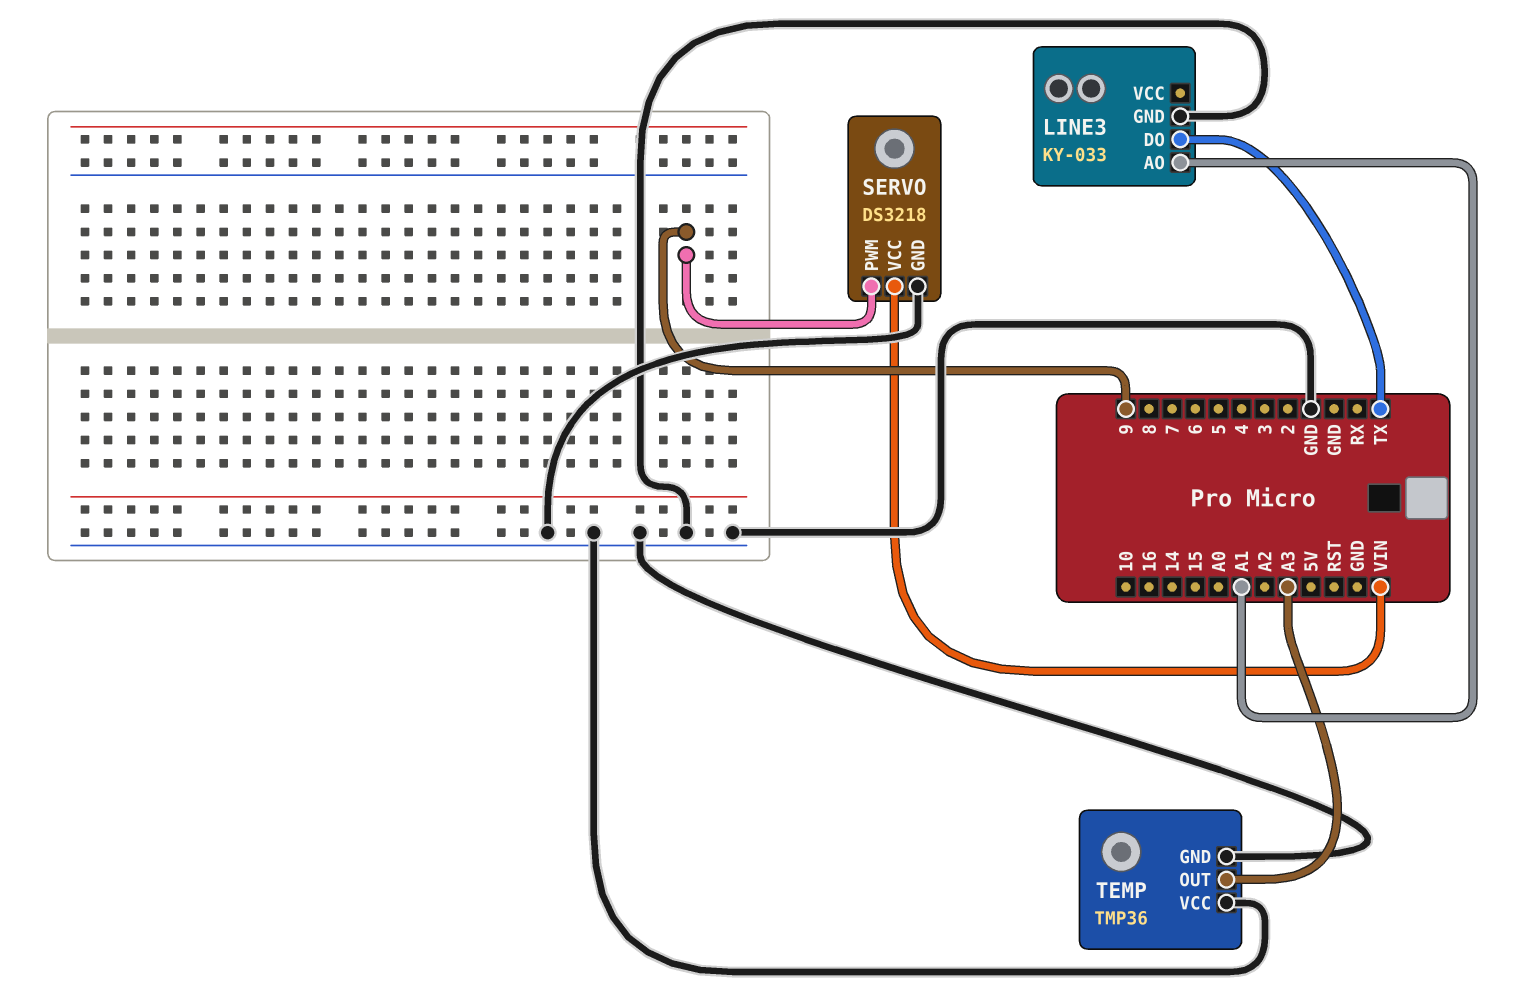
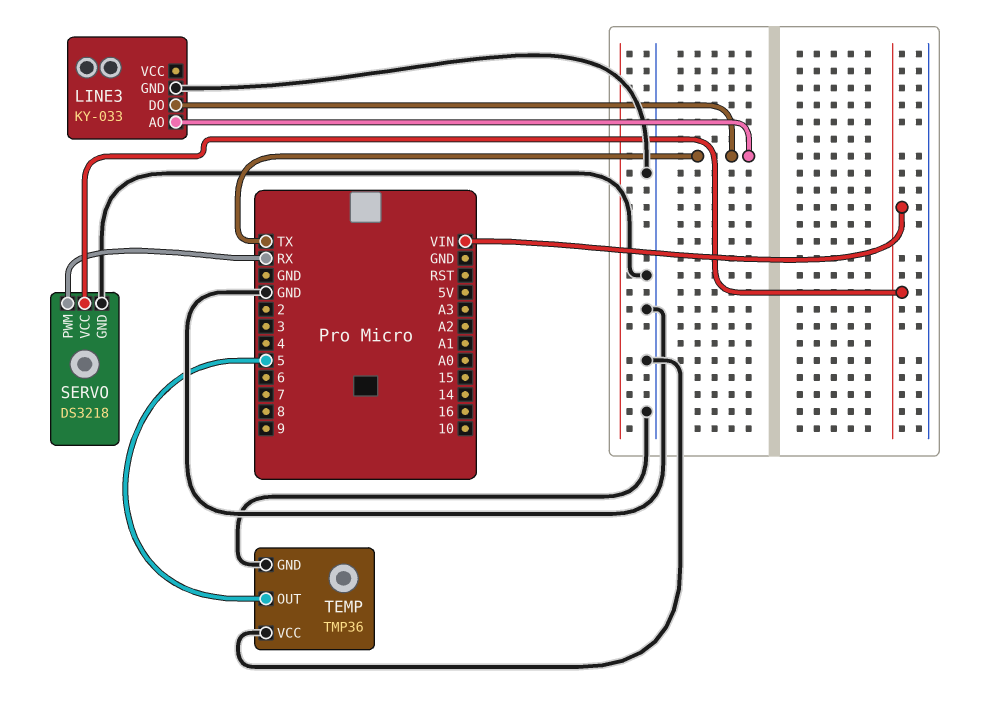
LINE3 pin AO: A1 -> TX
SERVO pin PWM: 9 -> RX
TEMP pin OUT: A3 -> 5

